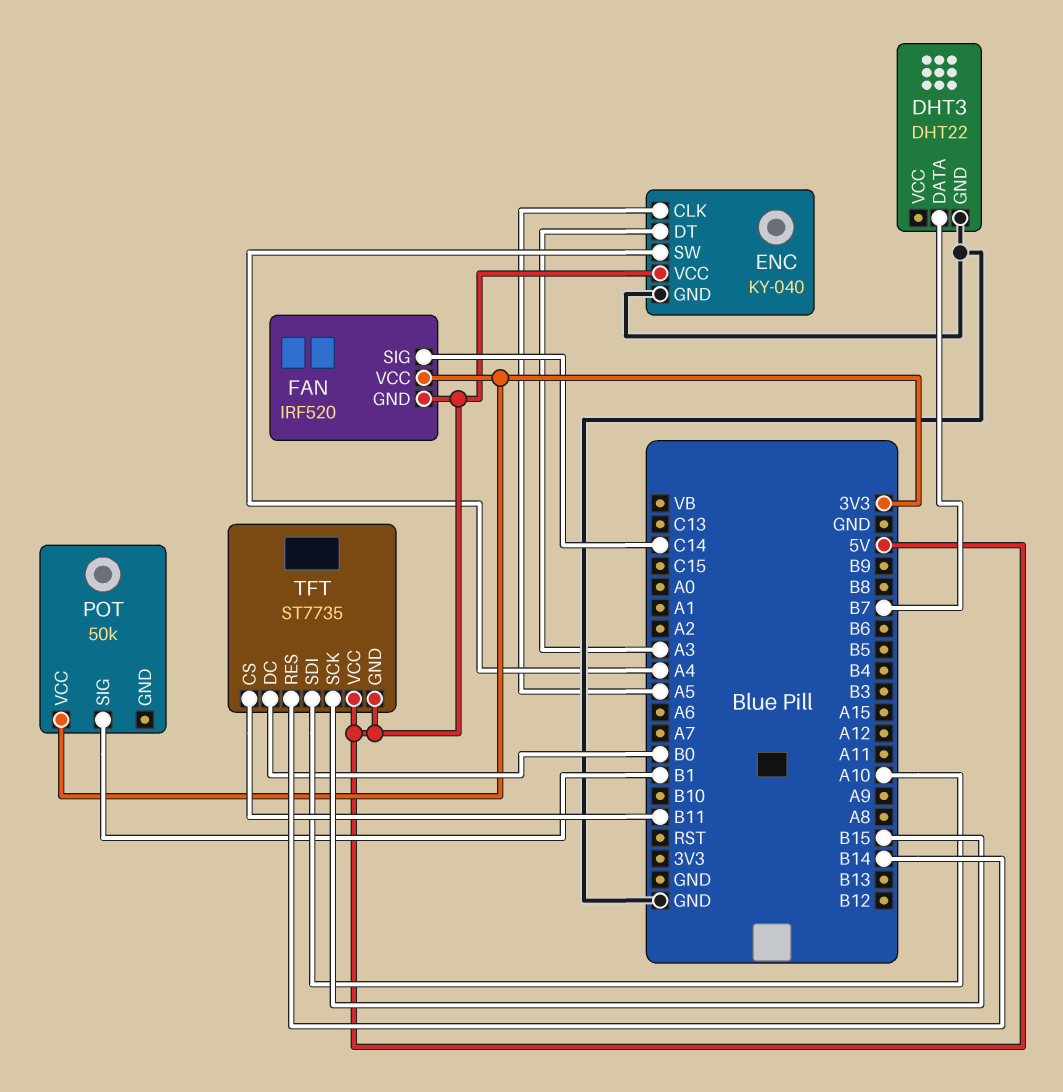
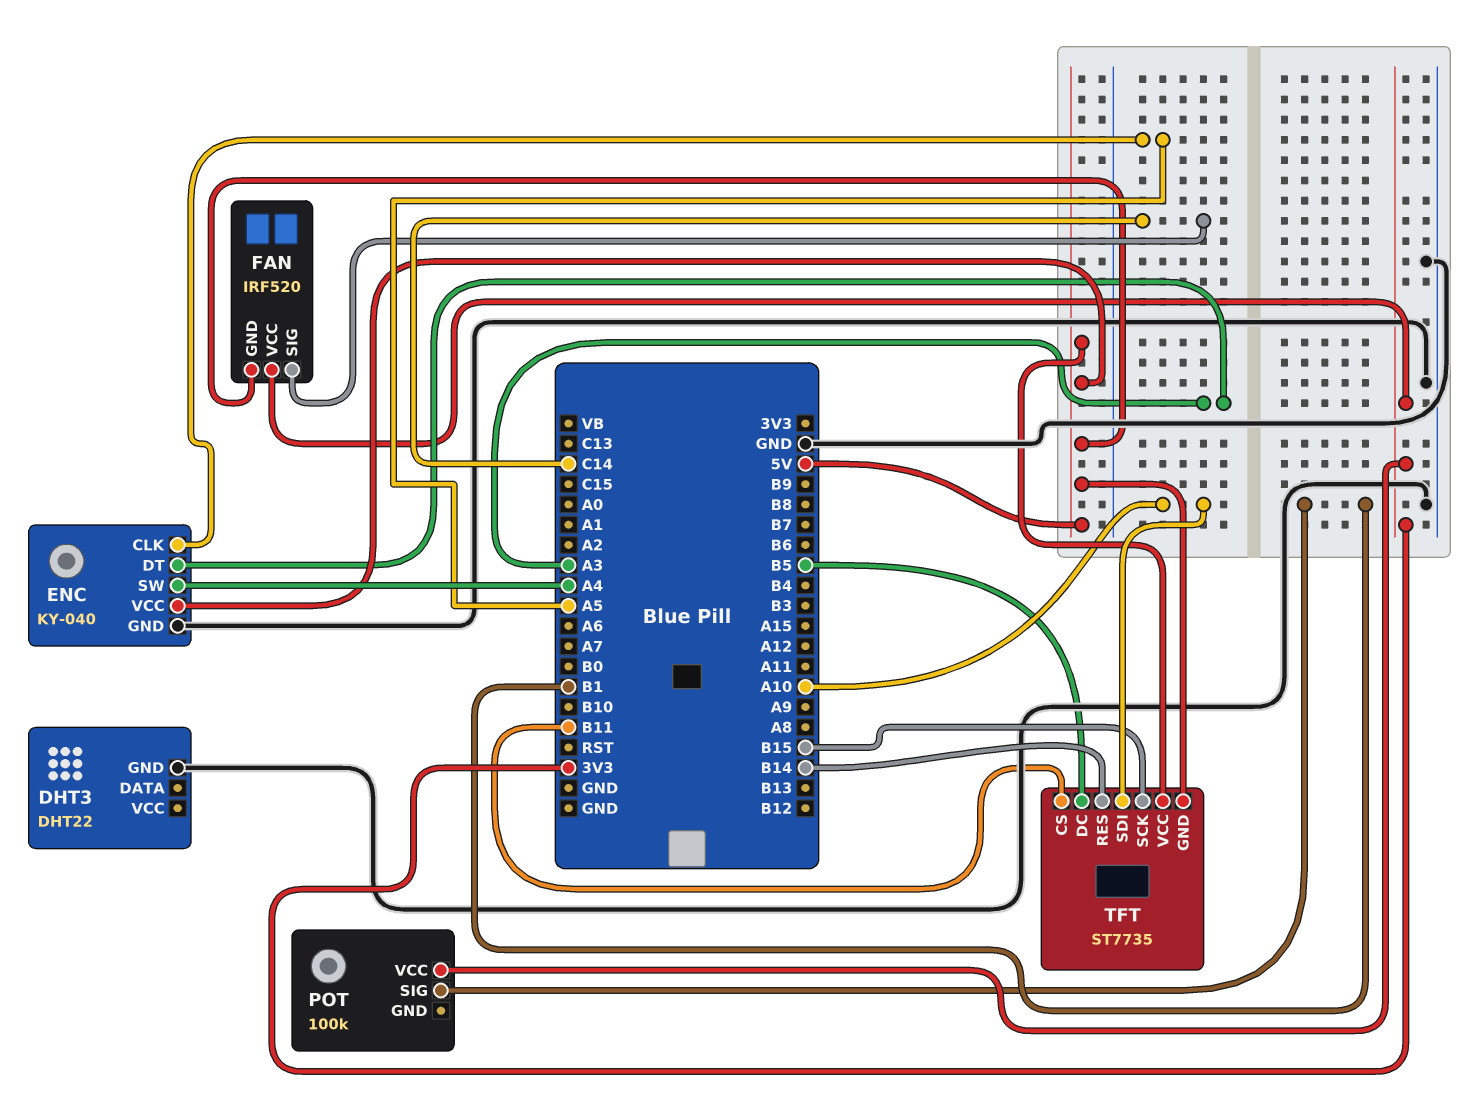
DHT3 pin DATA: B7 -> none
POT: 50k -> 100k
TFT pin DC: B0 -> B5

